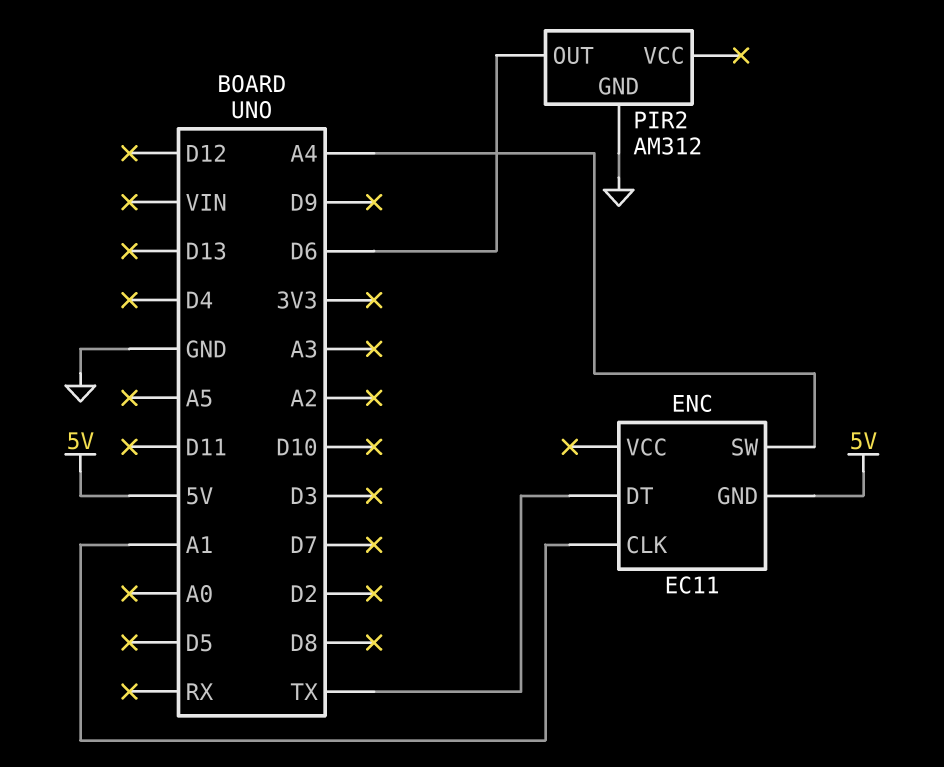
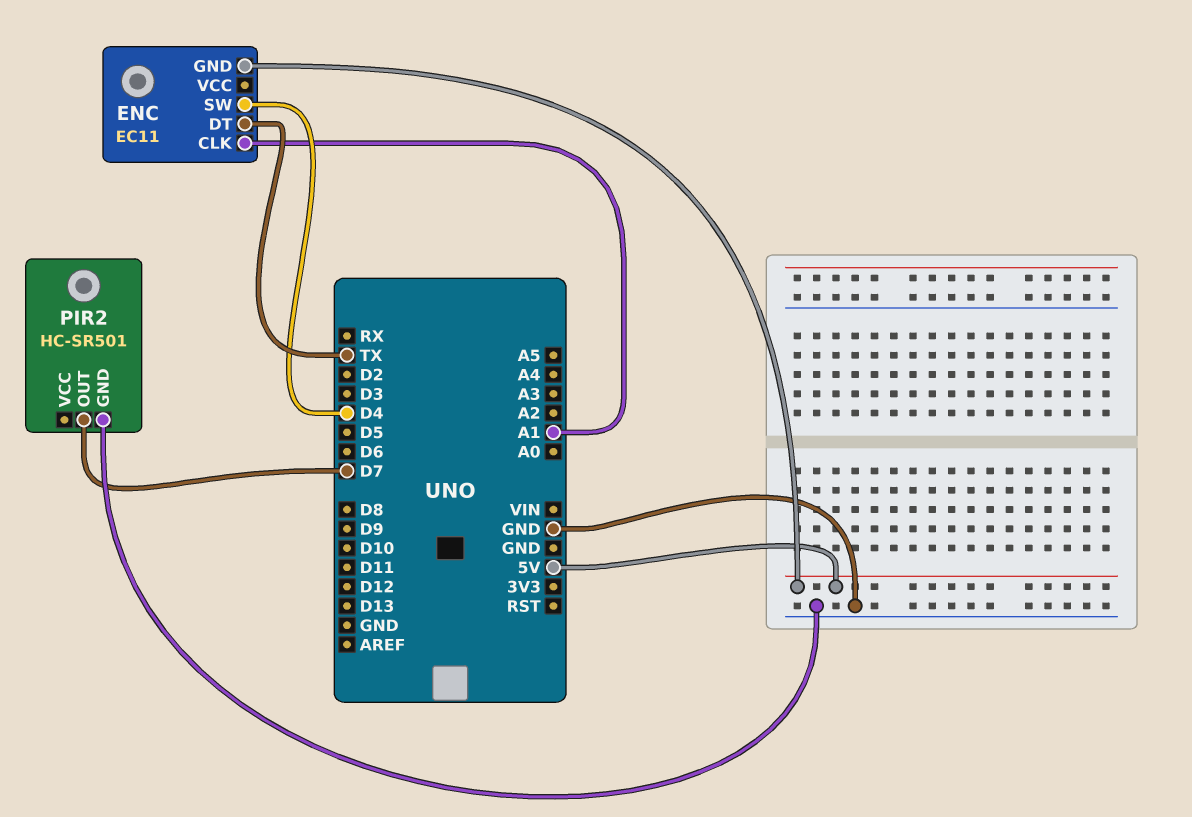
ENC pin SW: A4 -> D4
PIR2: AM312 -> HC-SR501
PIR2 pin OUT: D6 -> D7

